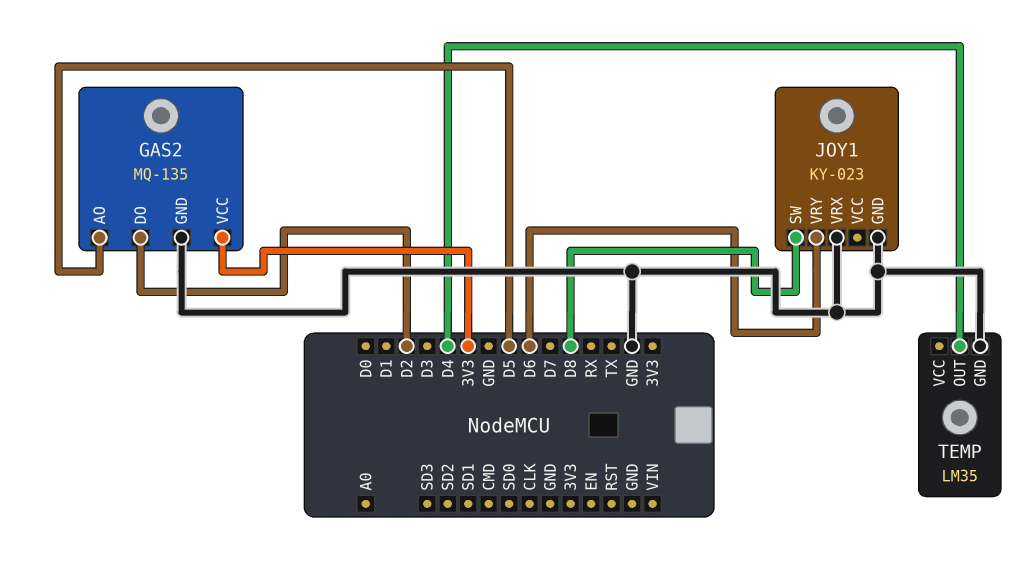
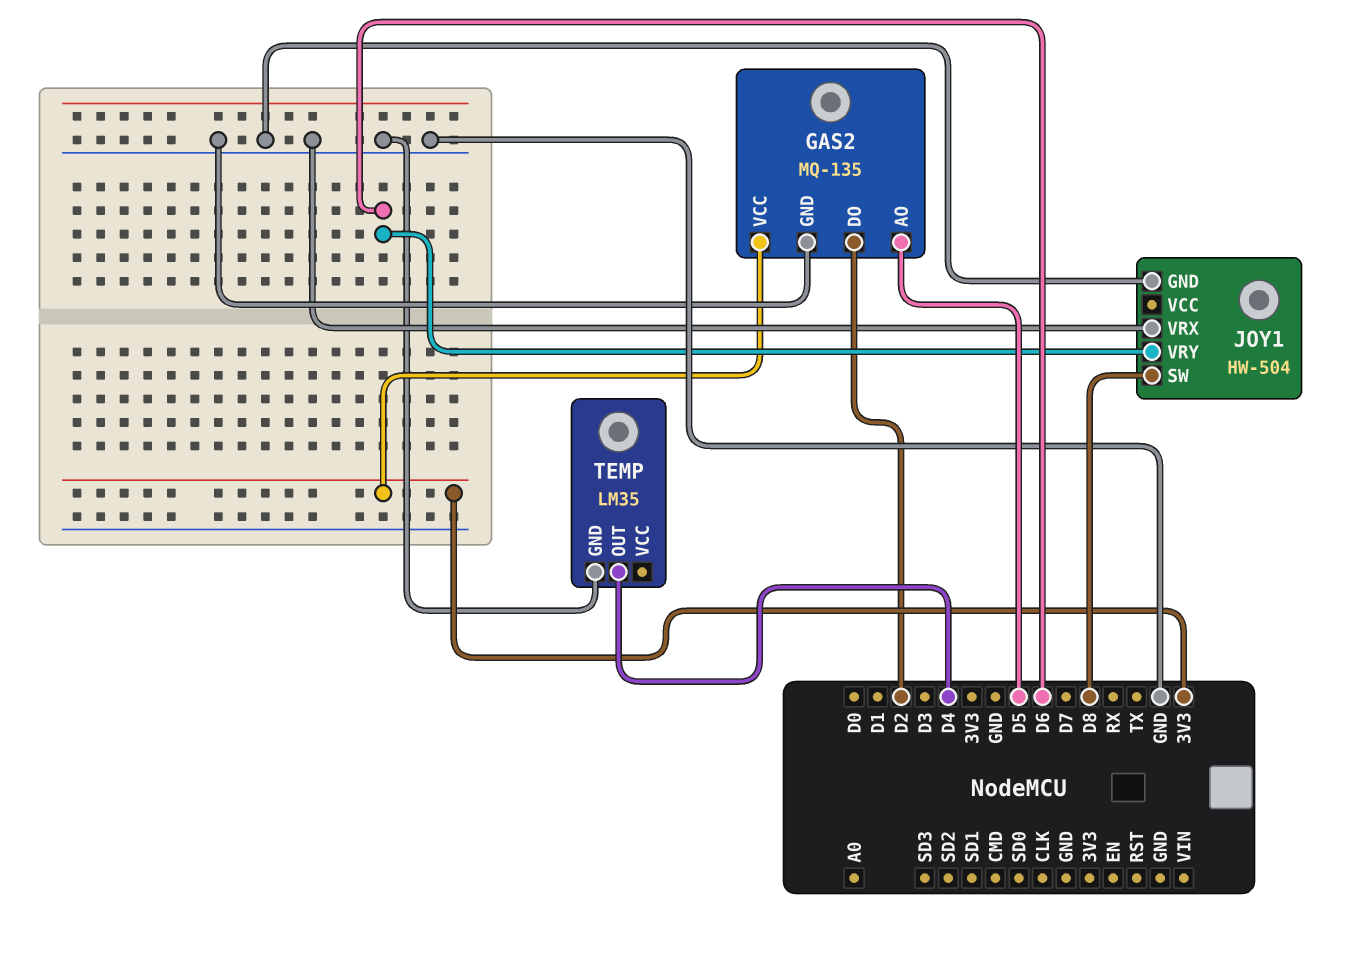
JOY1: KY-023 -> HW-504

